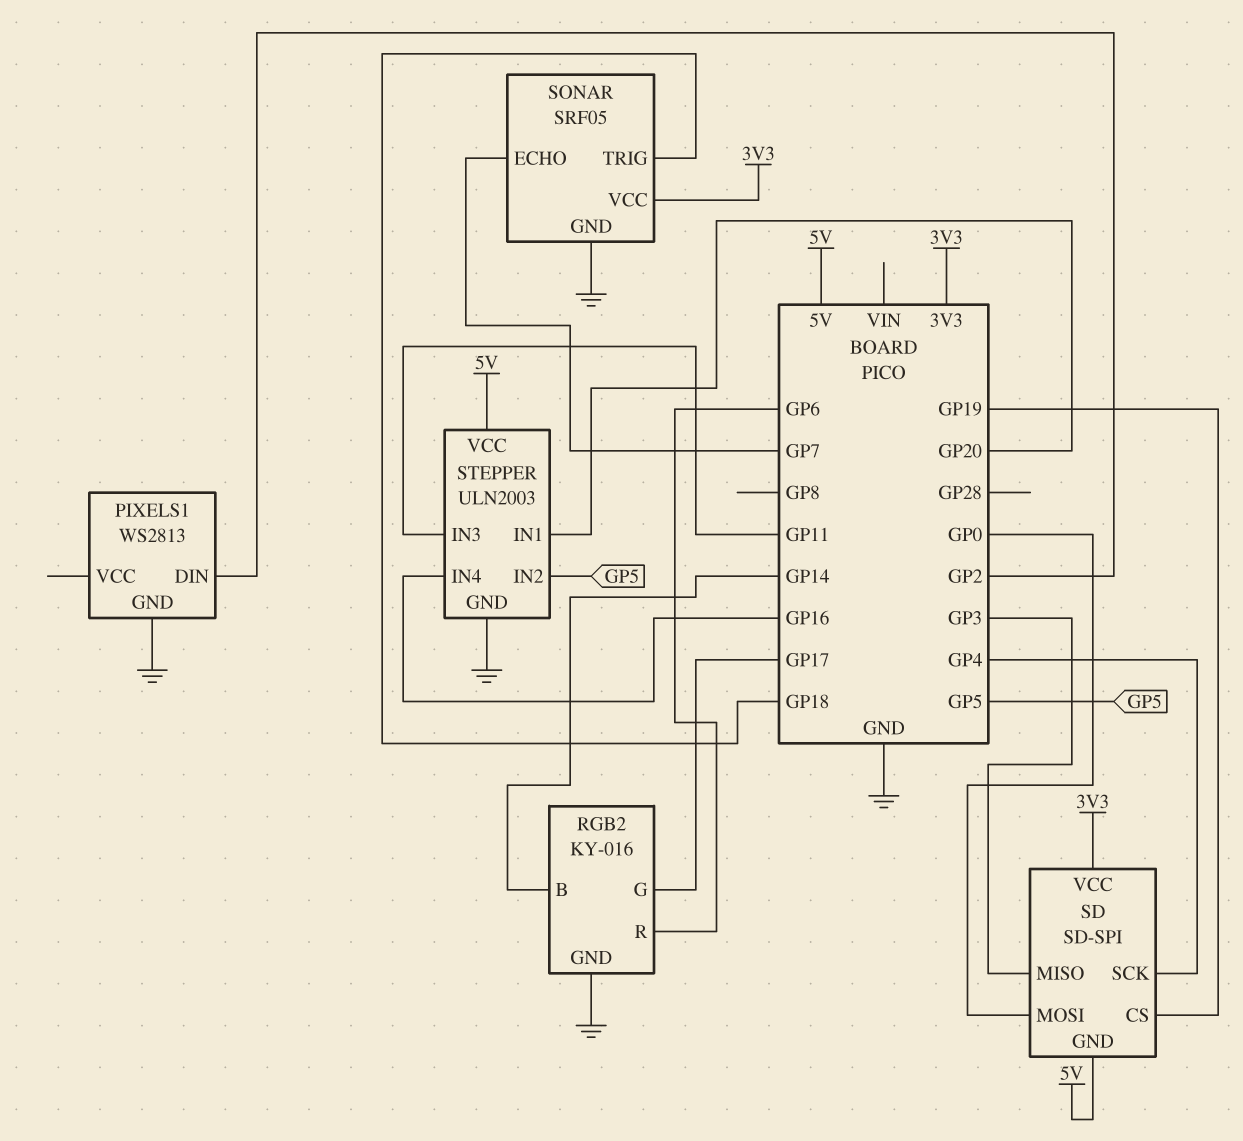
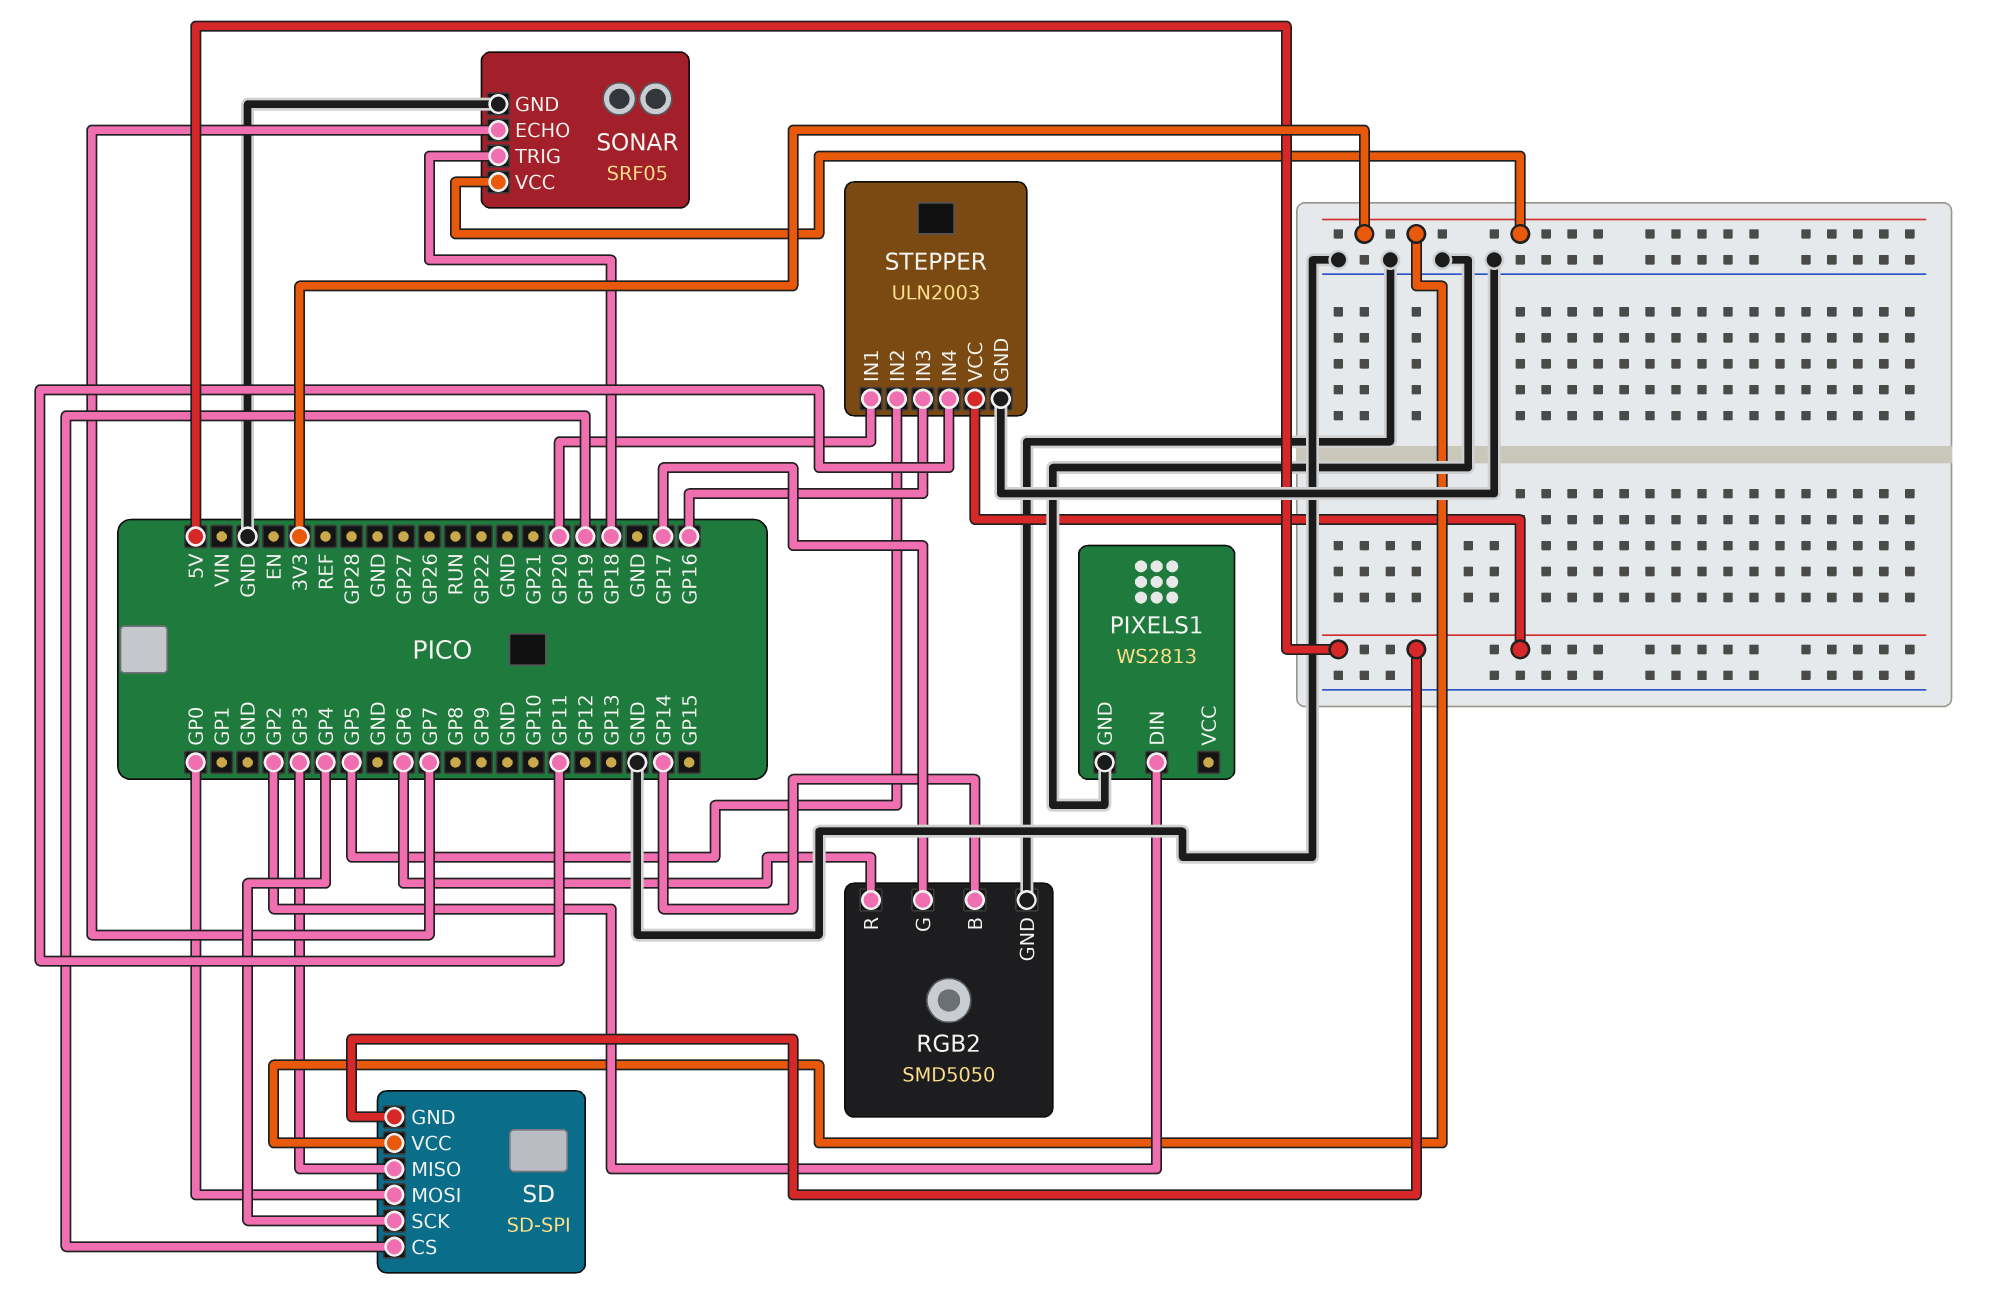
RGB2: KY-016 -> SMD5050
STEPPER pin IN3: GP11 -> GP16
STEPPER pin IN4: GP16 -> GP11

